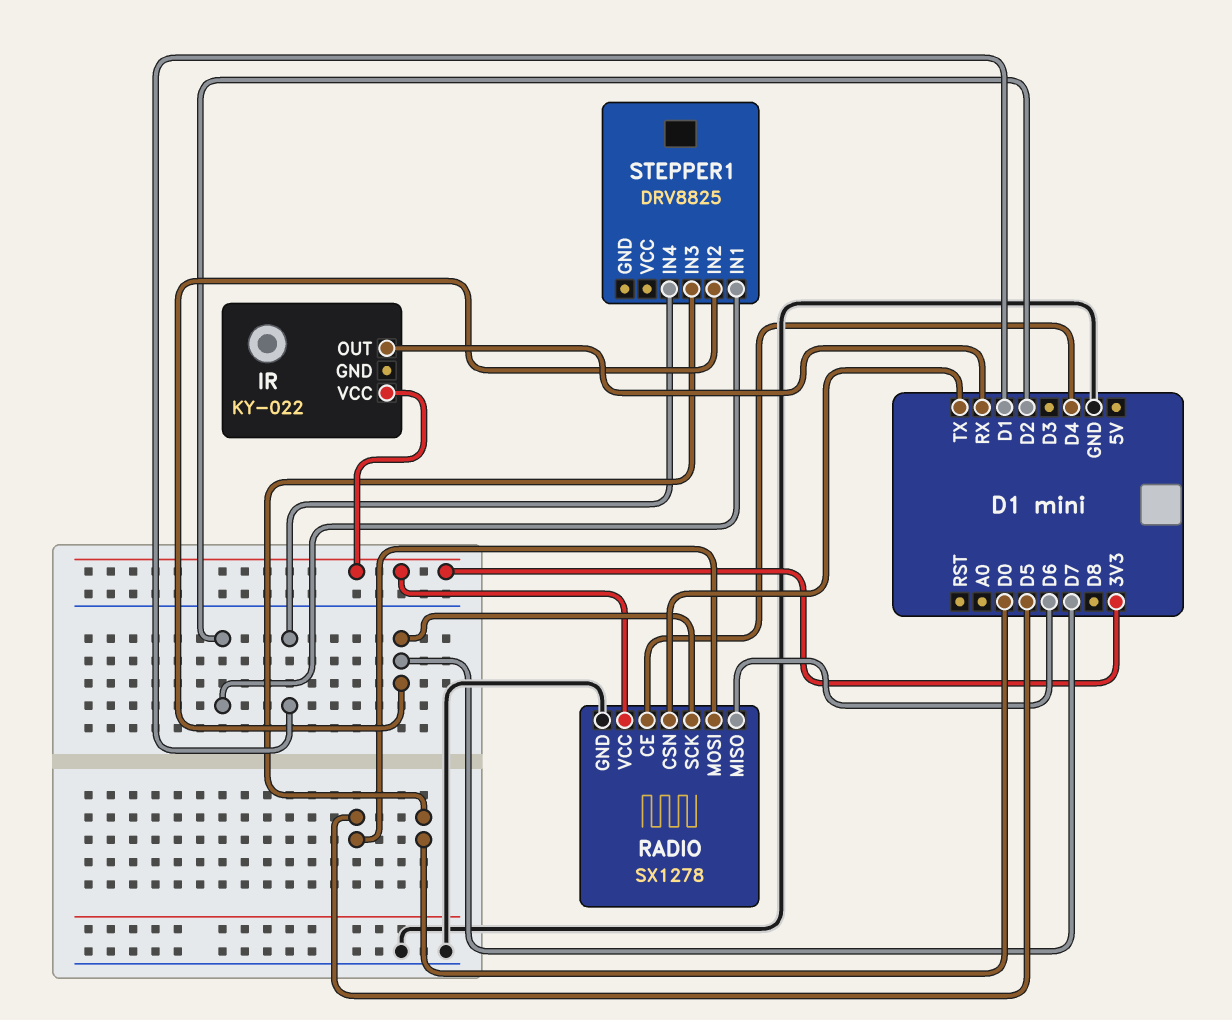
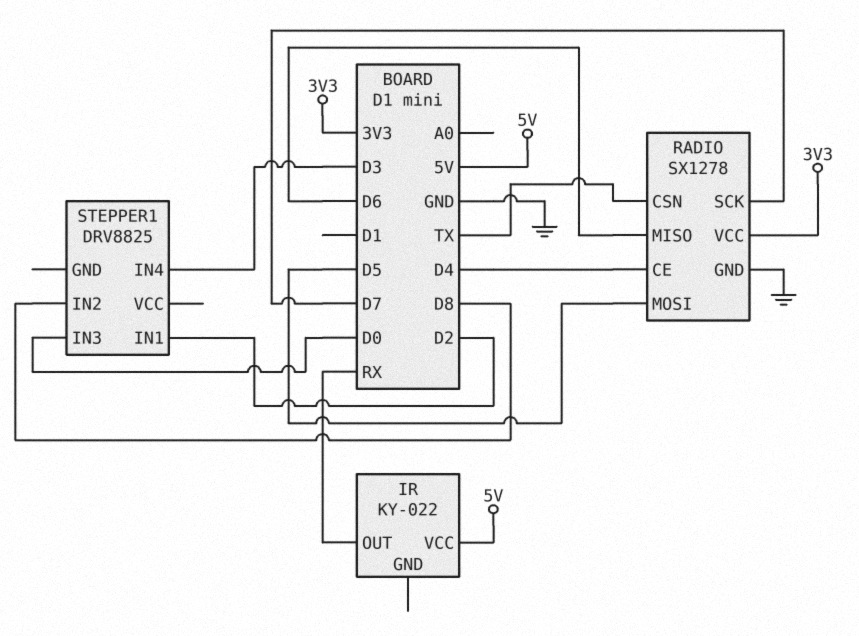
IR pin VCC: 3V3 -> 5V
STEPPER1 pin IN2: D7 -> D8
STEPPER1 pin IN4: D1 -> D3

